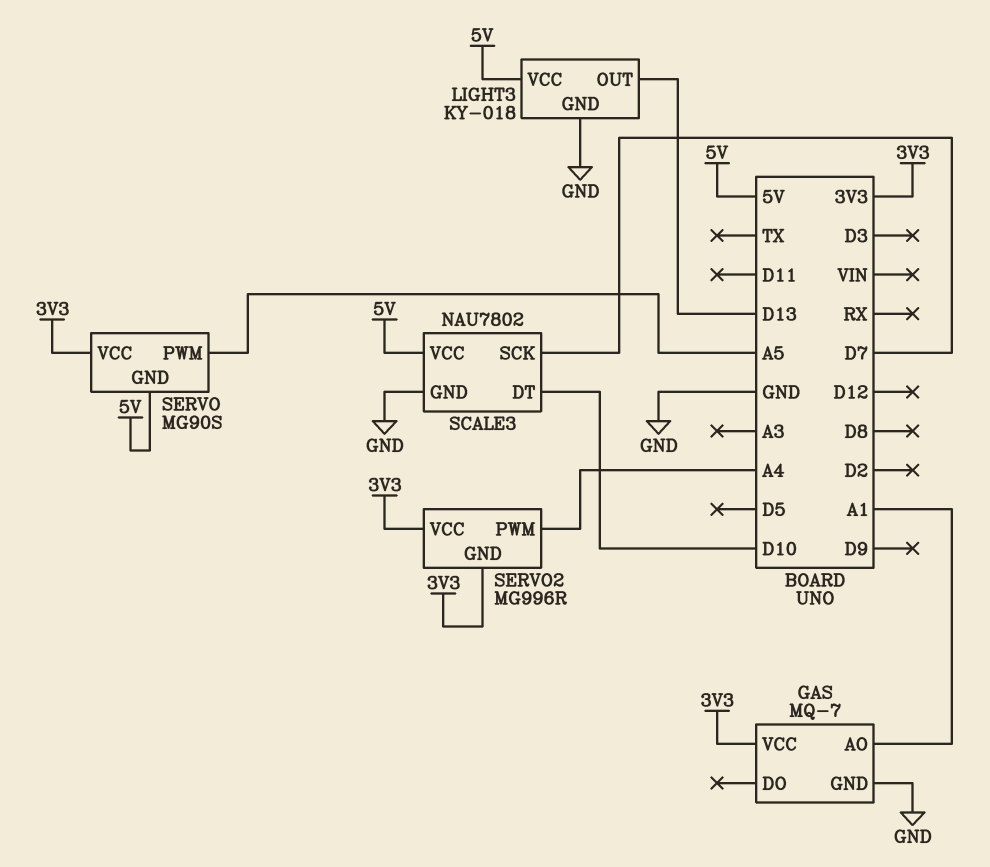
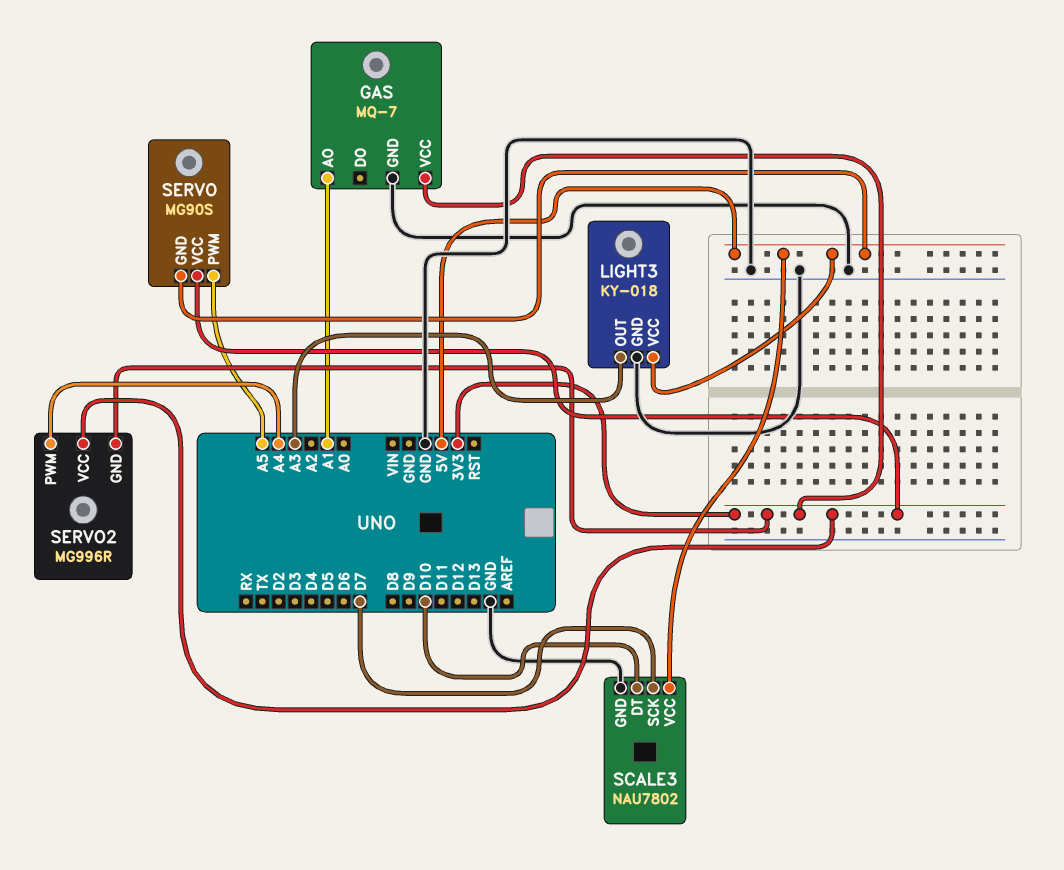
LIGHT3 pin OUT: D13 -> A3

